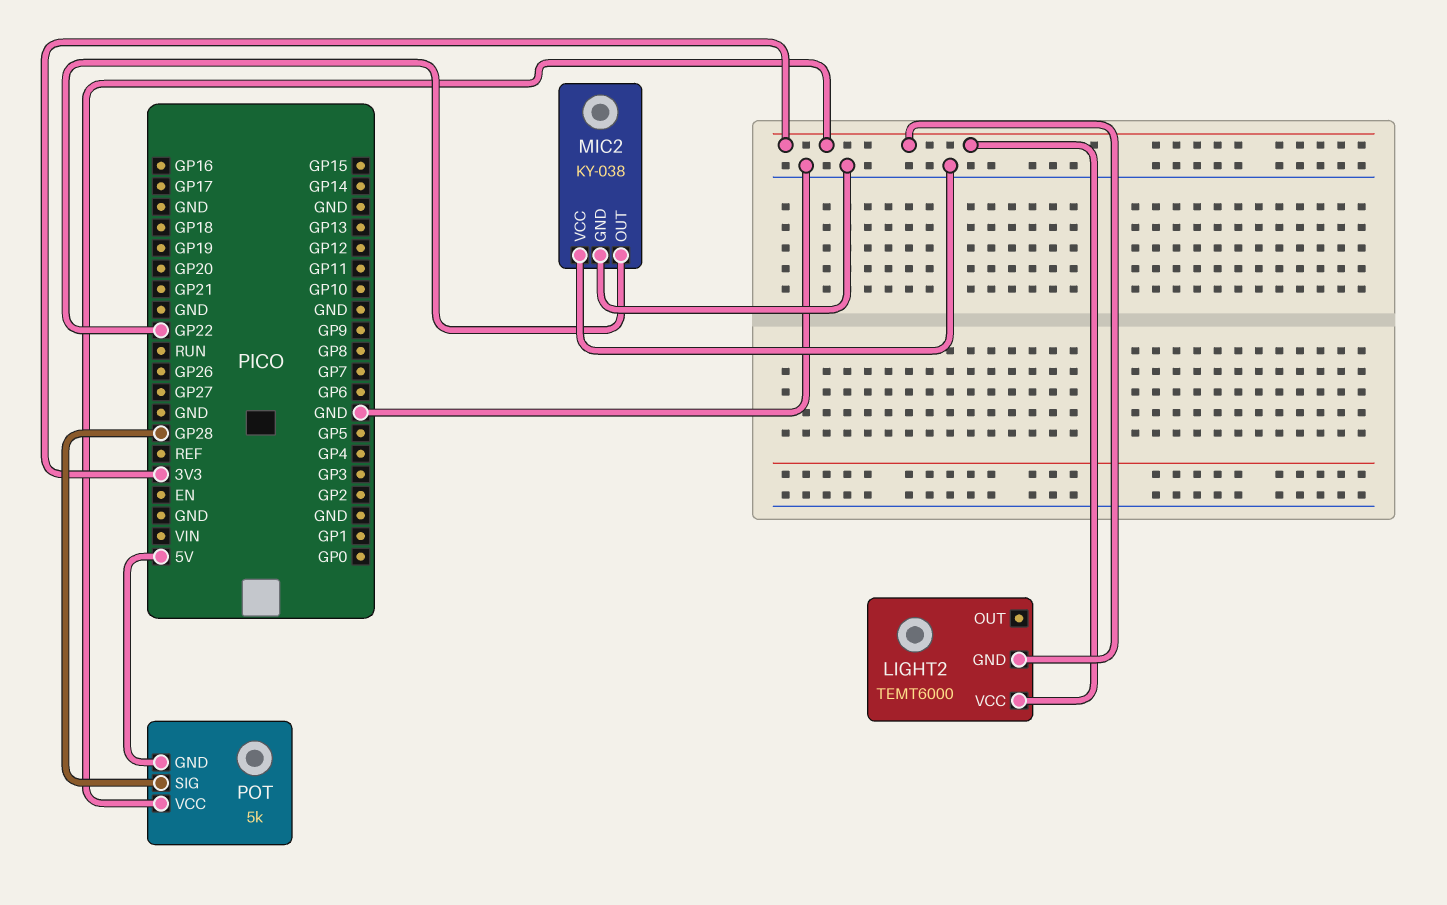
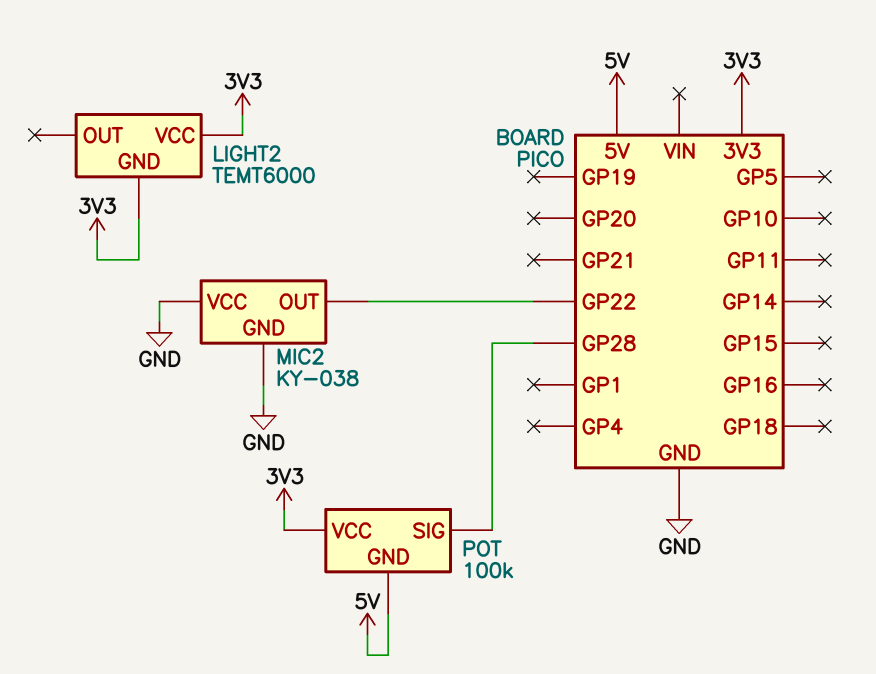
POT: 5k -> 100k

